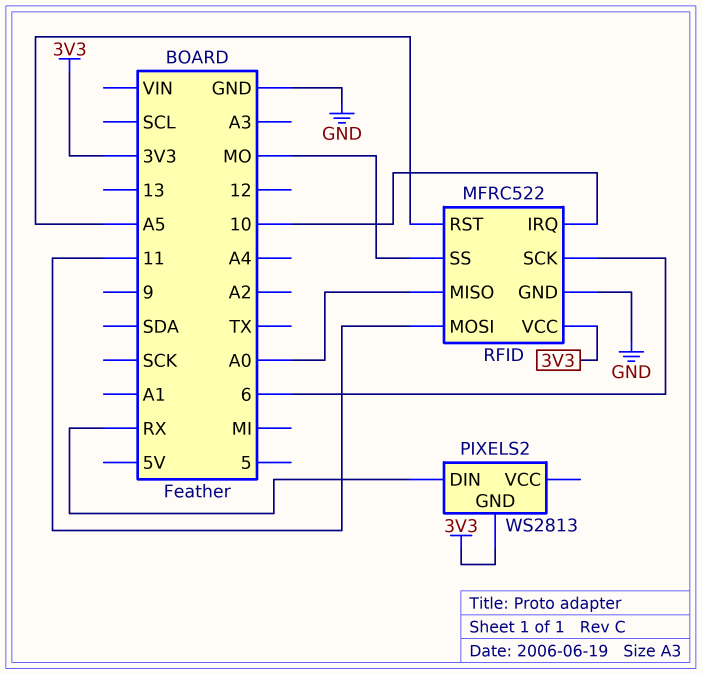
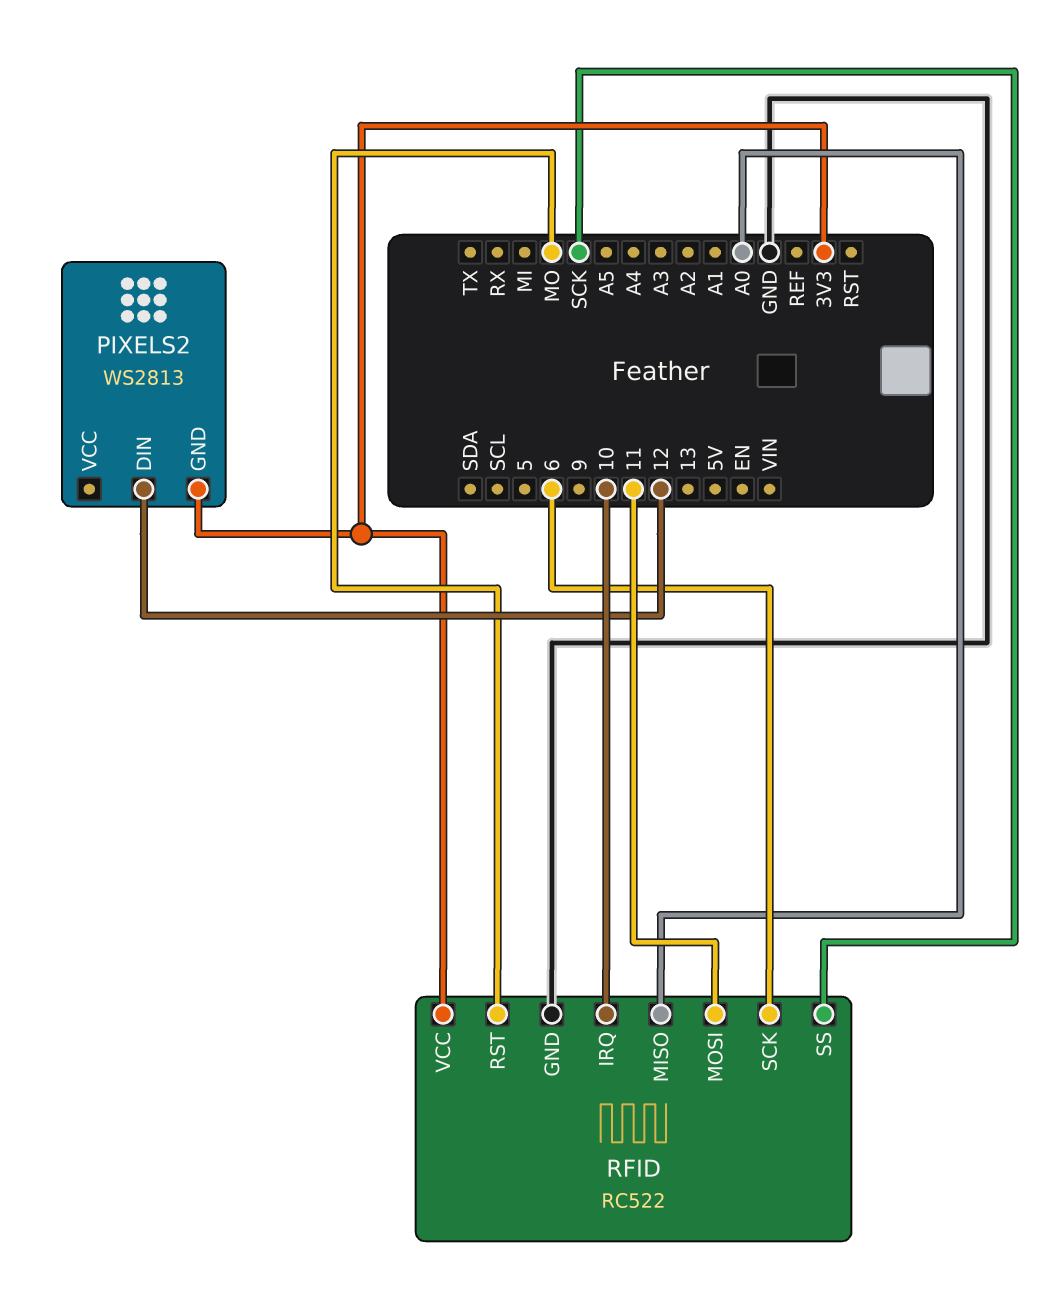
PIXELS2 pin DIN: RX -> 12
RFID: MFRC522 -> RC522
RFID pin RST: A5 -> MO
RFID pin SS: MO -> SCK

